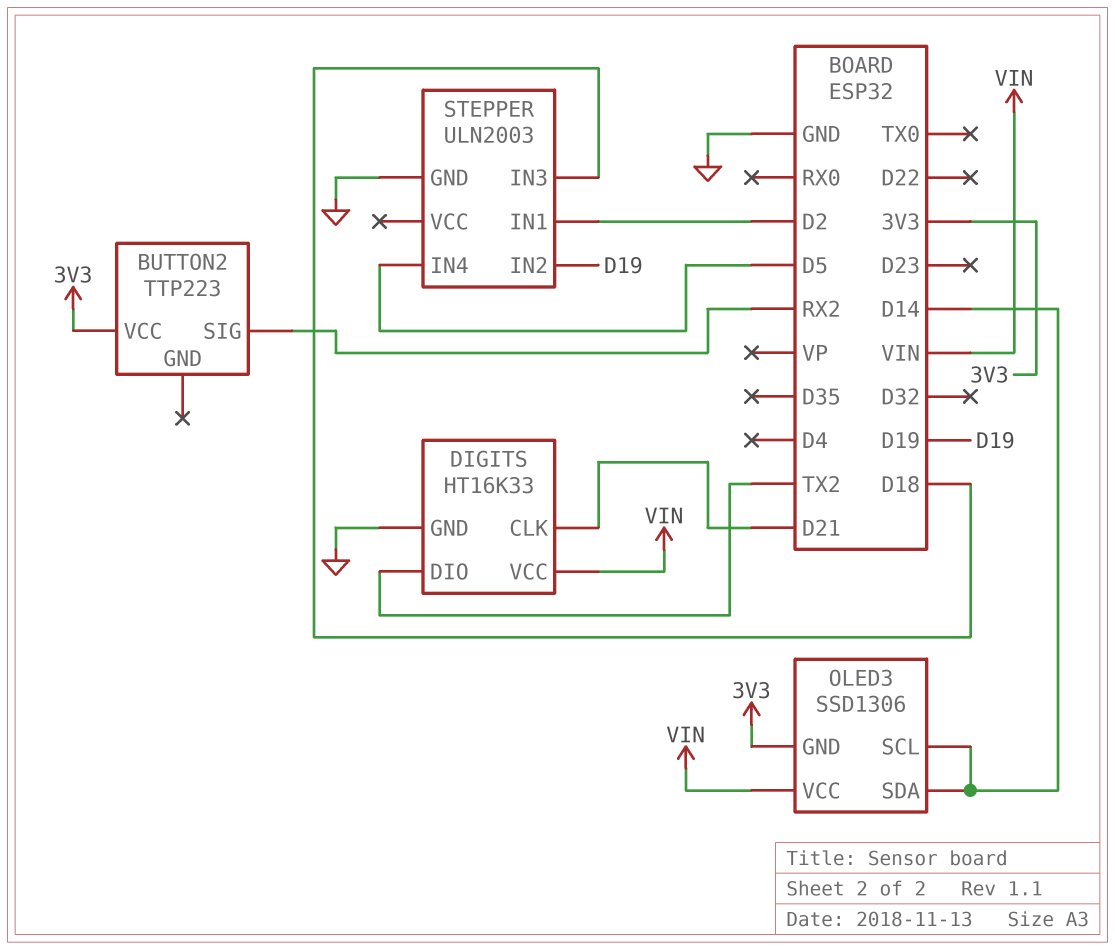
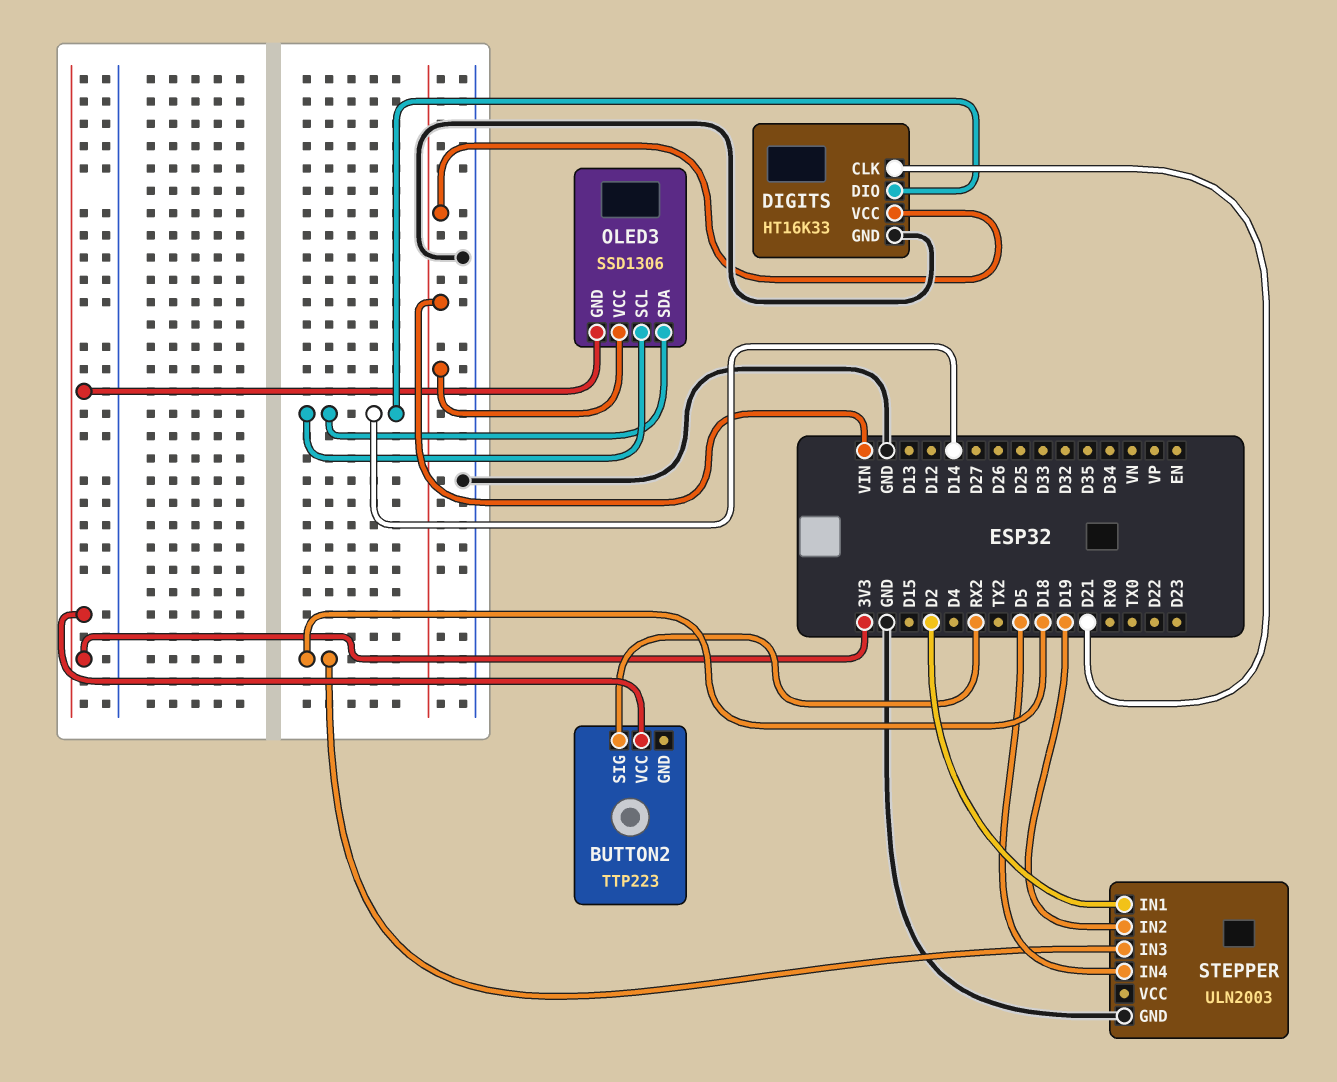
DIGITS pin DIO: TX2 -> D14

